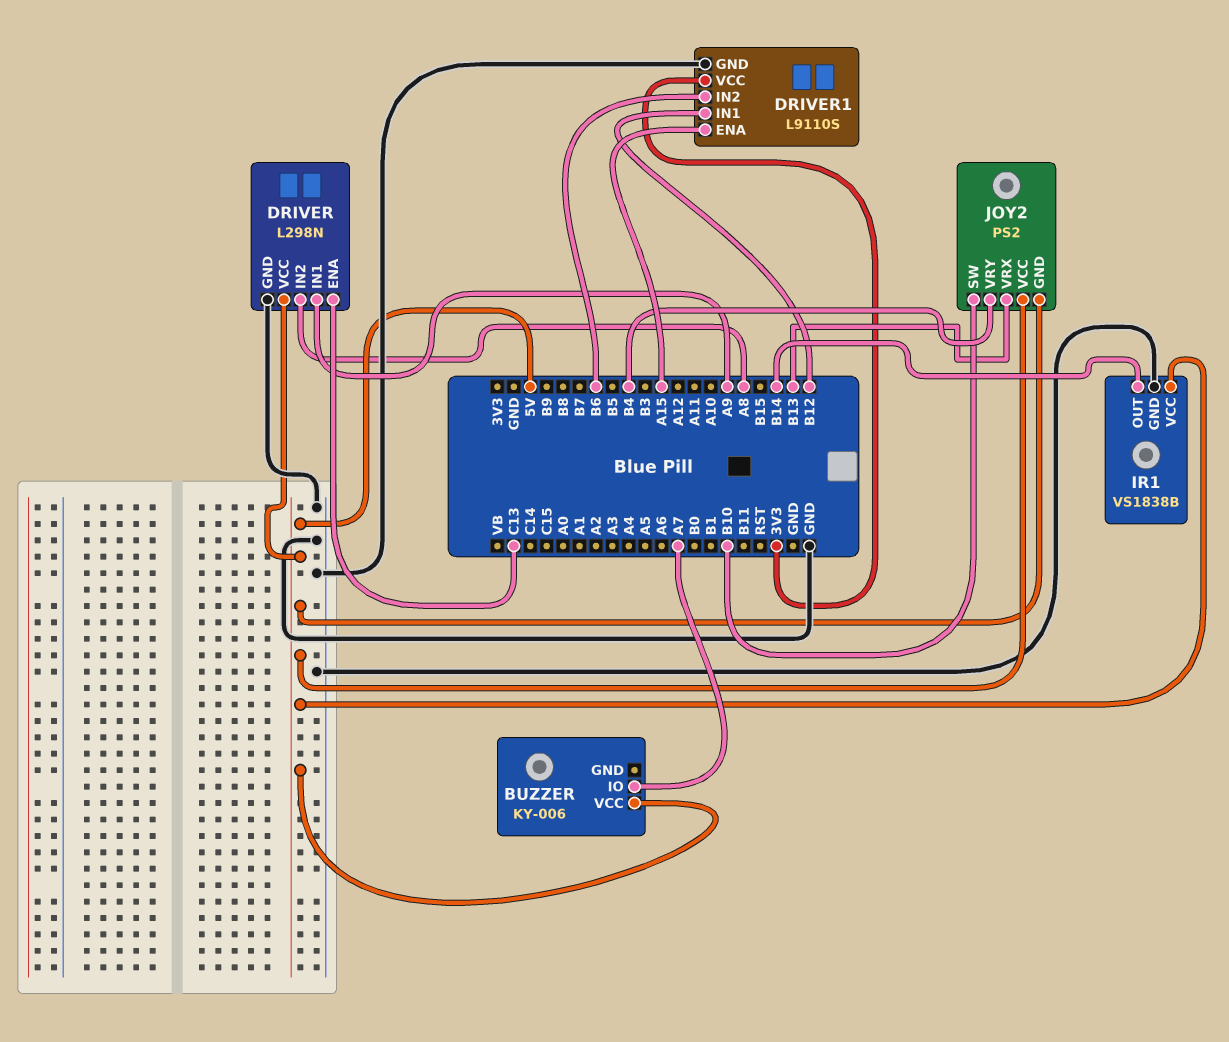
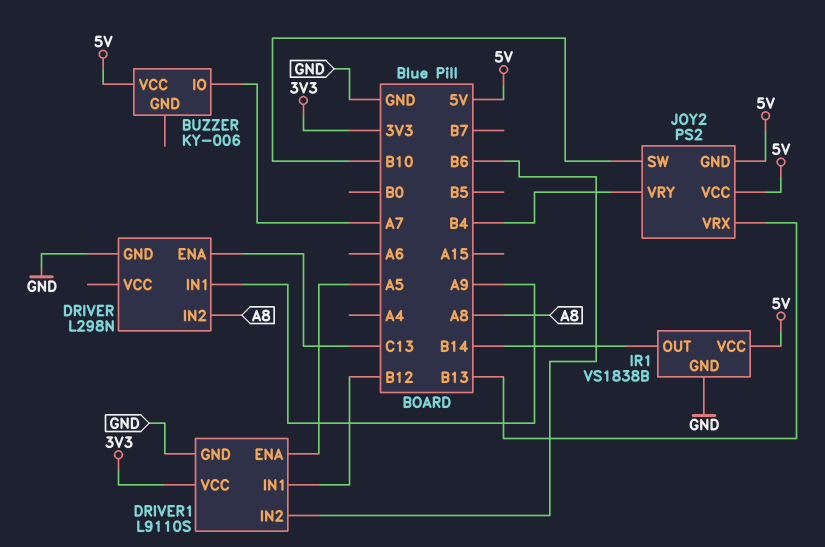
DRIVER pin VCC: 5V -> none
DRIVER1 pin ENA: A15 -> A5

